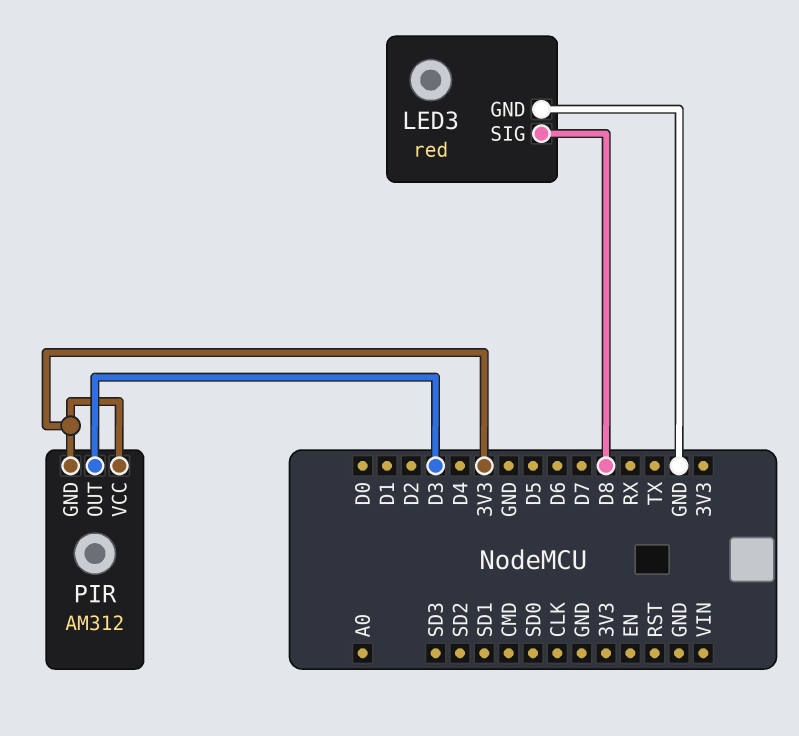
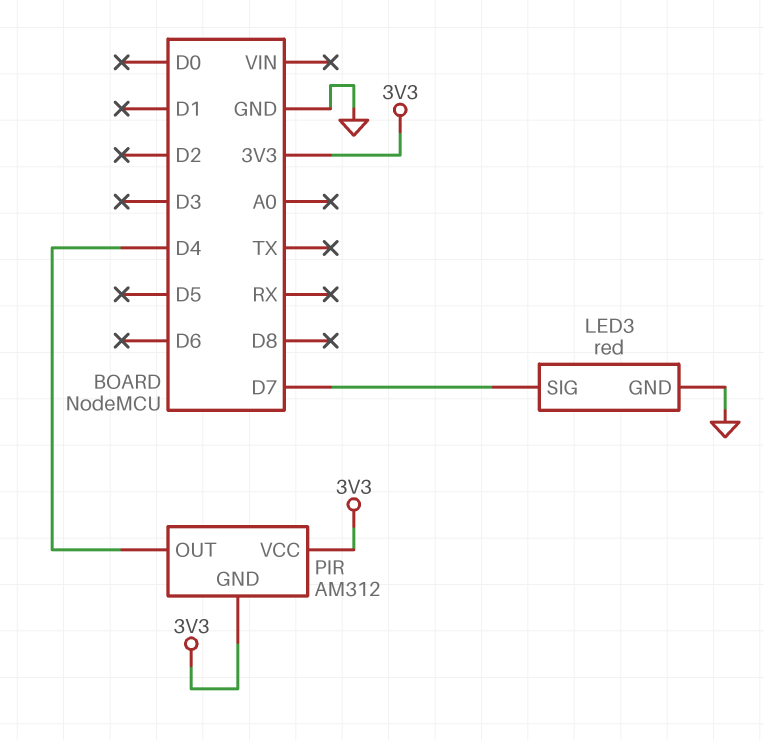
LED3 pin SIG: D8 -> D7
PIR pin OUT: D3 -> D4

